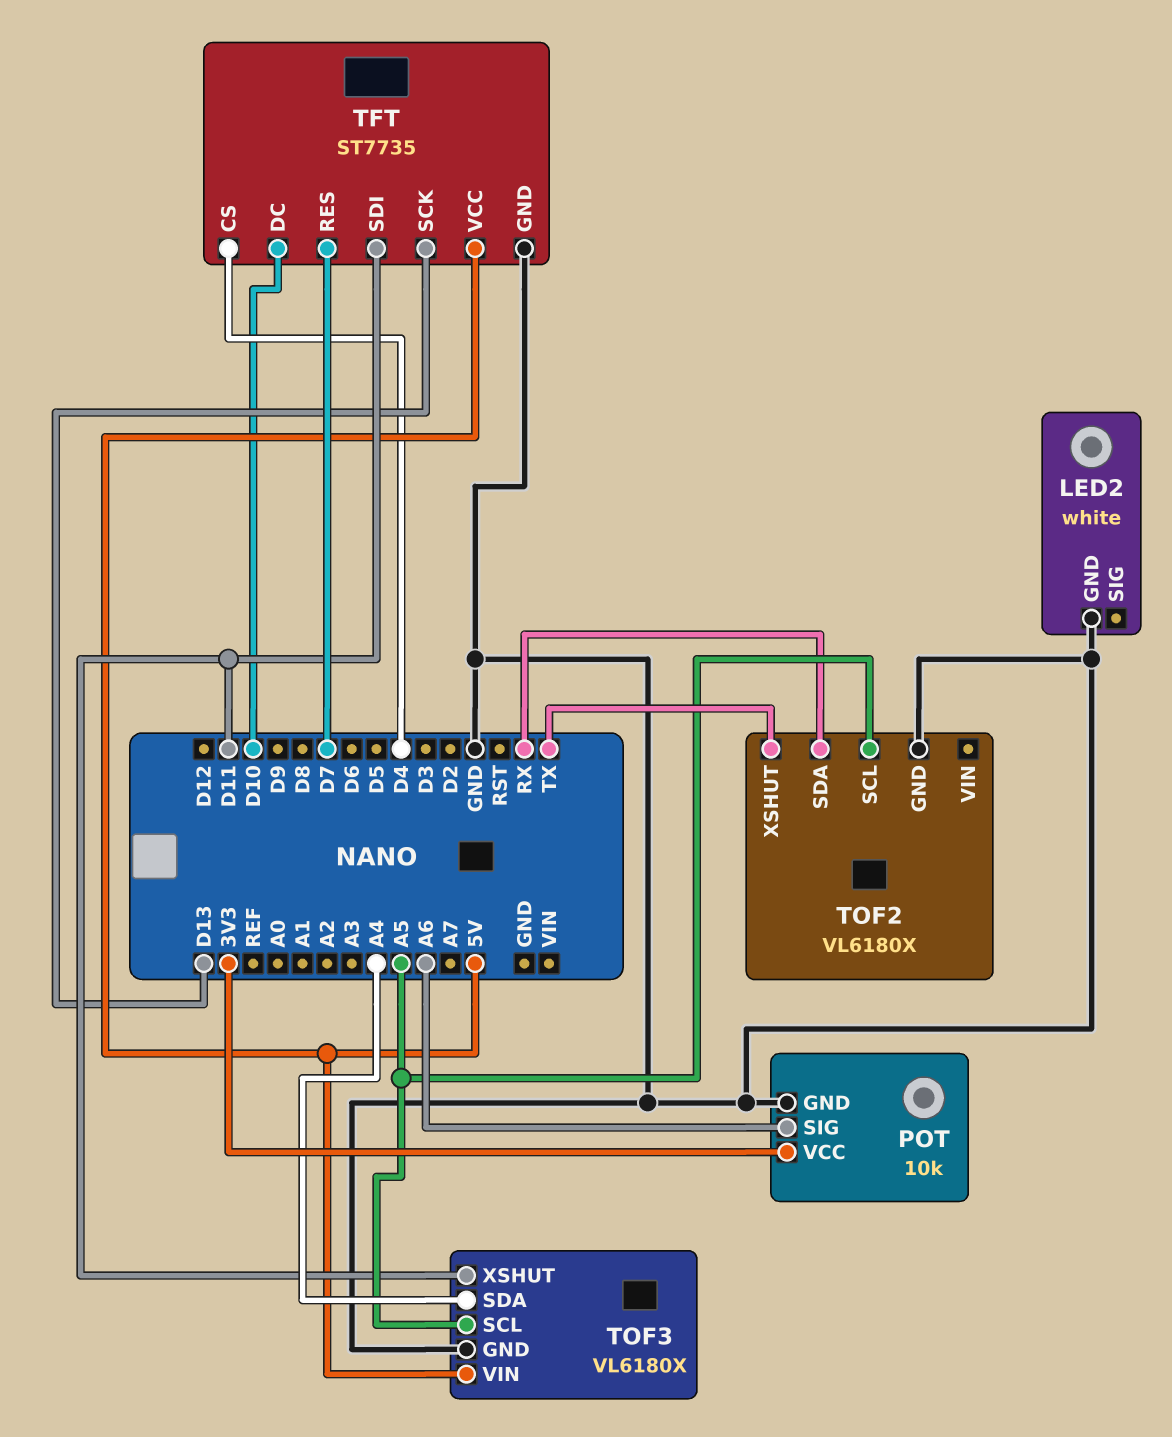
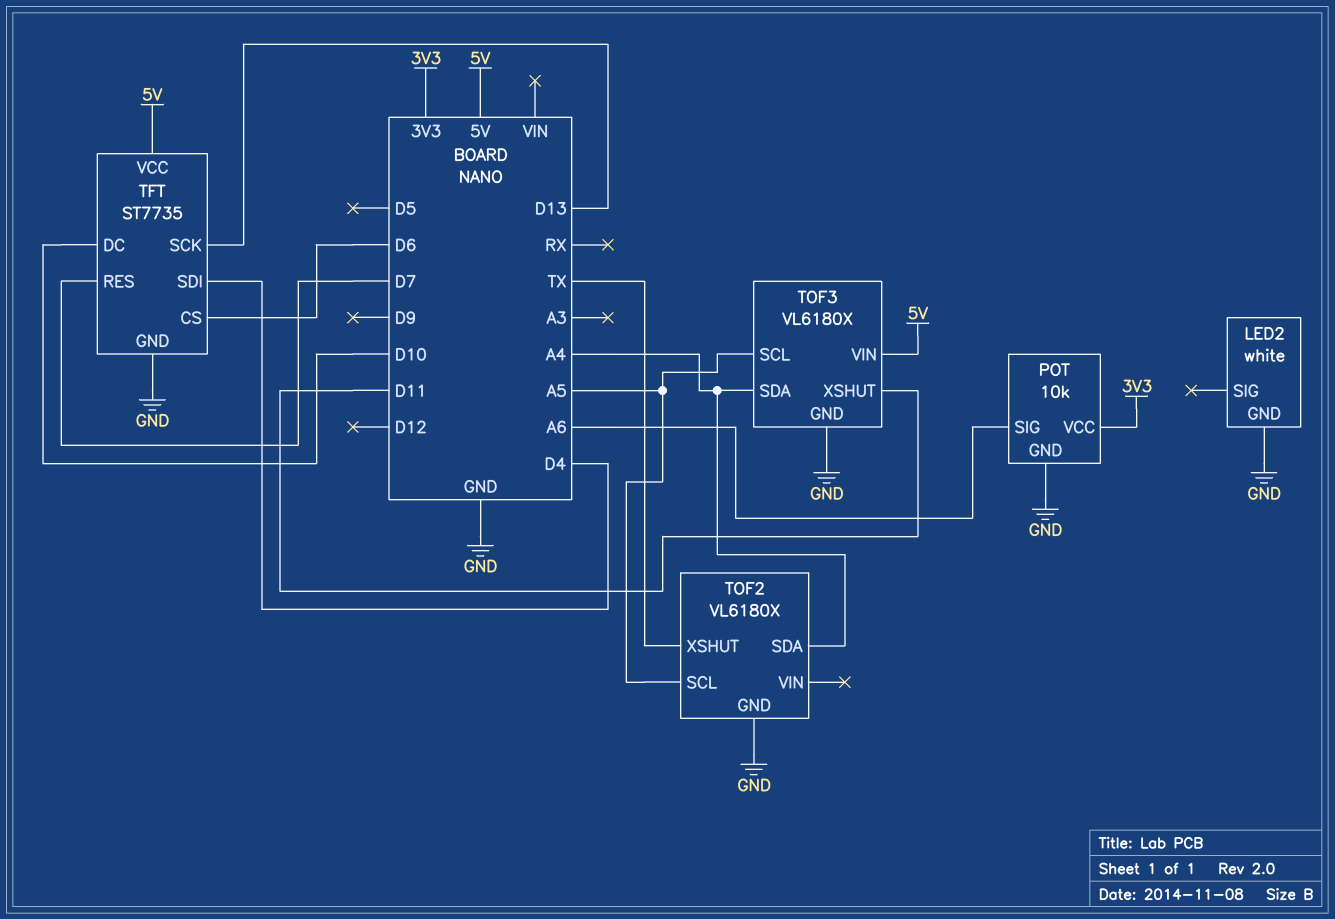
TFT pin CS: D4 -> D6
TFT pin SDI: D11 -> D4
TOF2 pin SDA: RX -> A4

